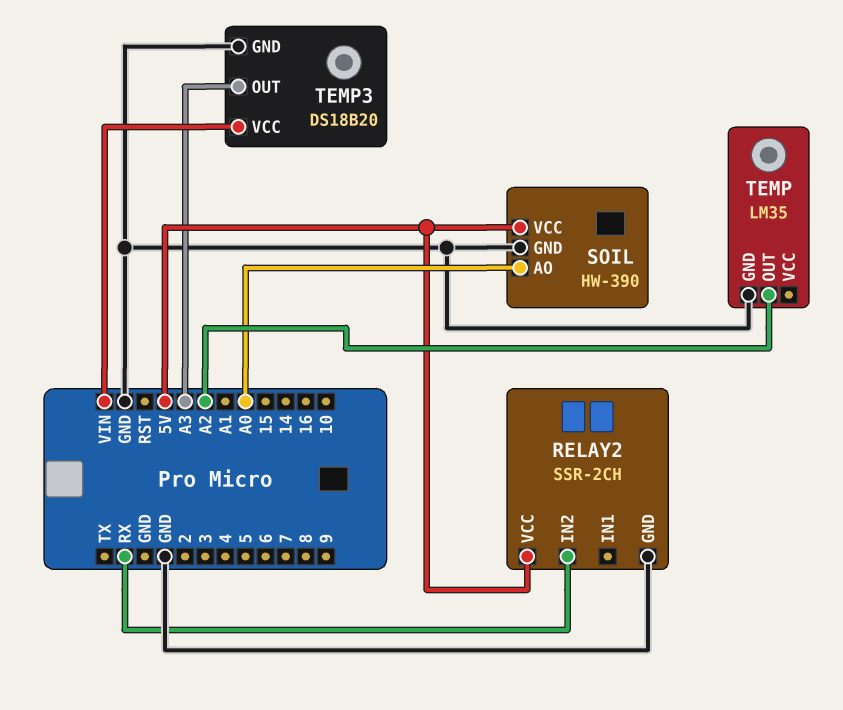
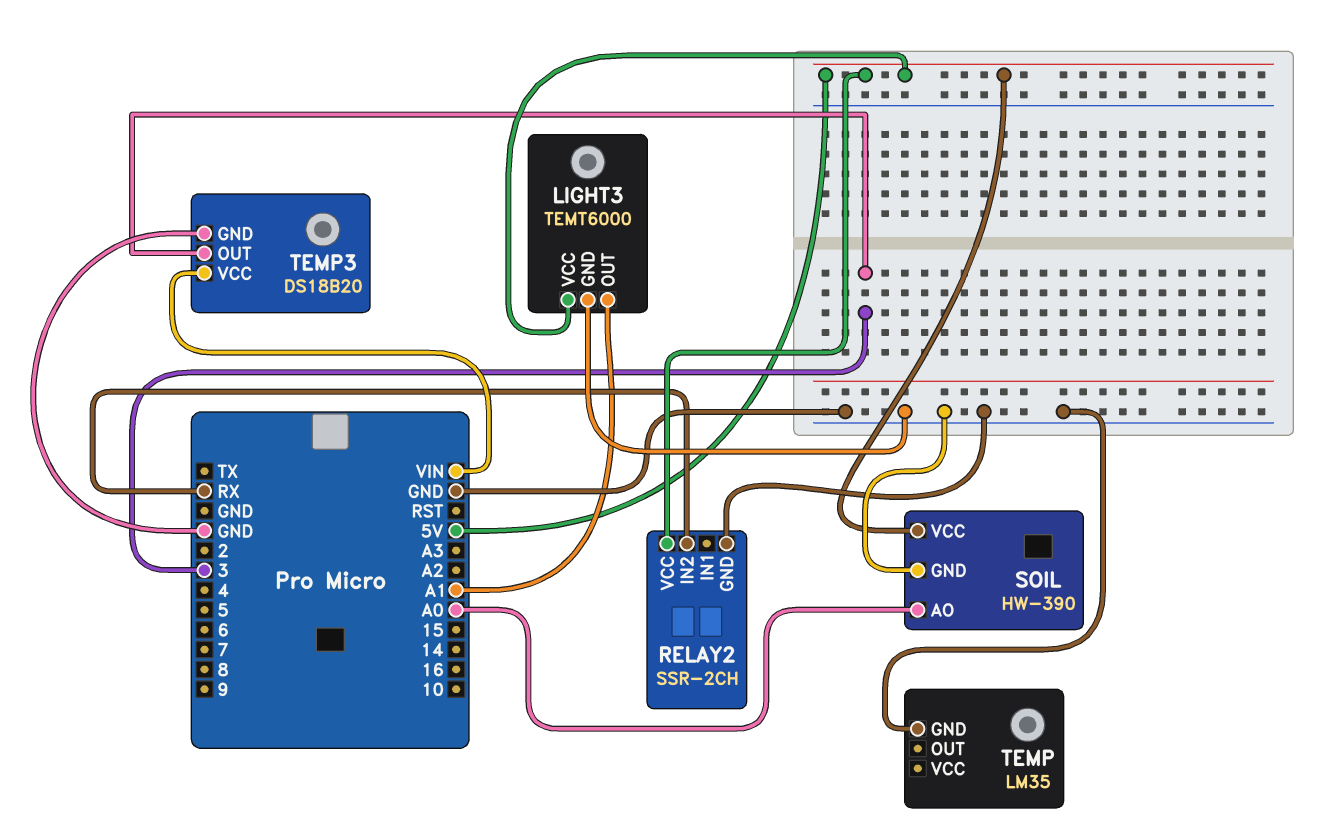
LIGHT3: none -> TEMT6000
LIGHT3 pin GND: none -> GND
LIGHT3 pin OUT: none -> A1
LIGHT3 pin VCC: none -> 5V
TEMP pin OUT: A2 -> none
TEMP3 pin OUT: A3 -> 3

